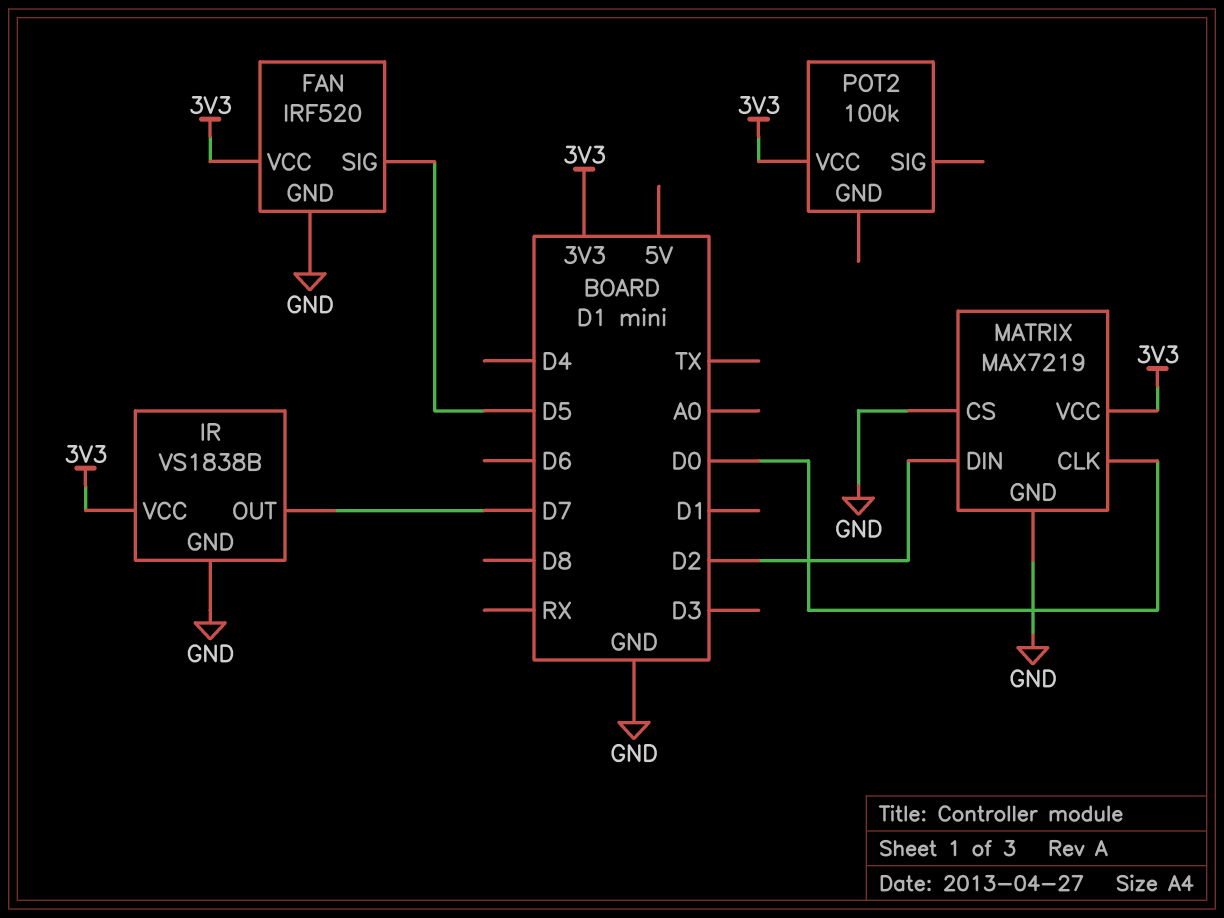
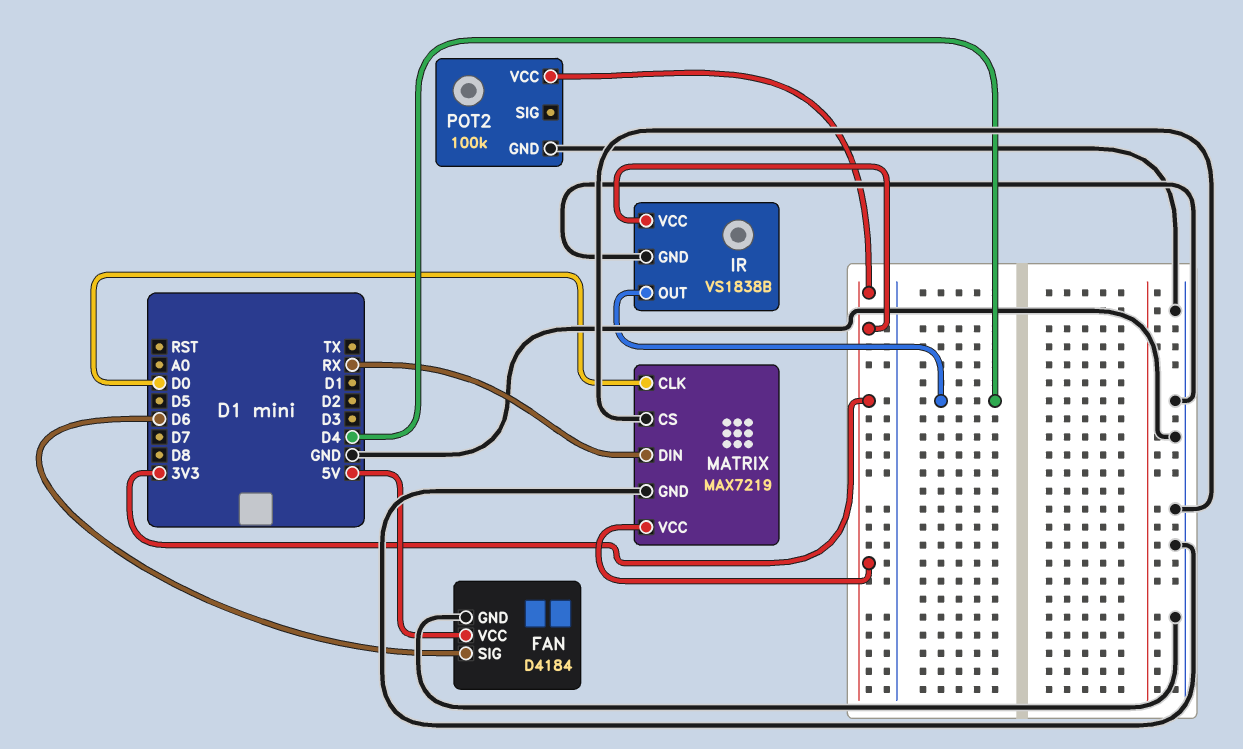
FAN: IRF520 -> D4184
FAN pin SIG: D5 -> D6
FAN pin VCC: 3V3 -> 5V
IR pin OUT: D7 -> D4
MATRIX pin DIN: D2 -> RX
POT2 pin GND: none -> GND

